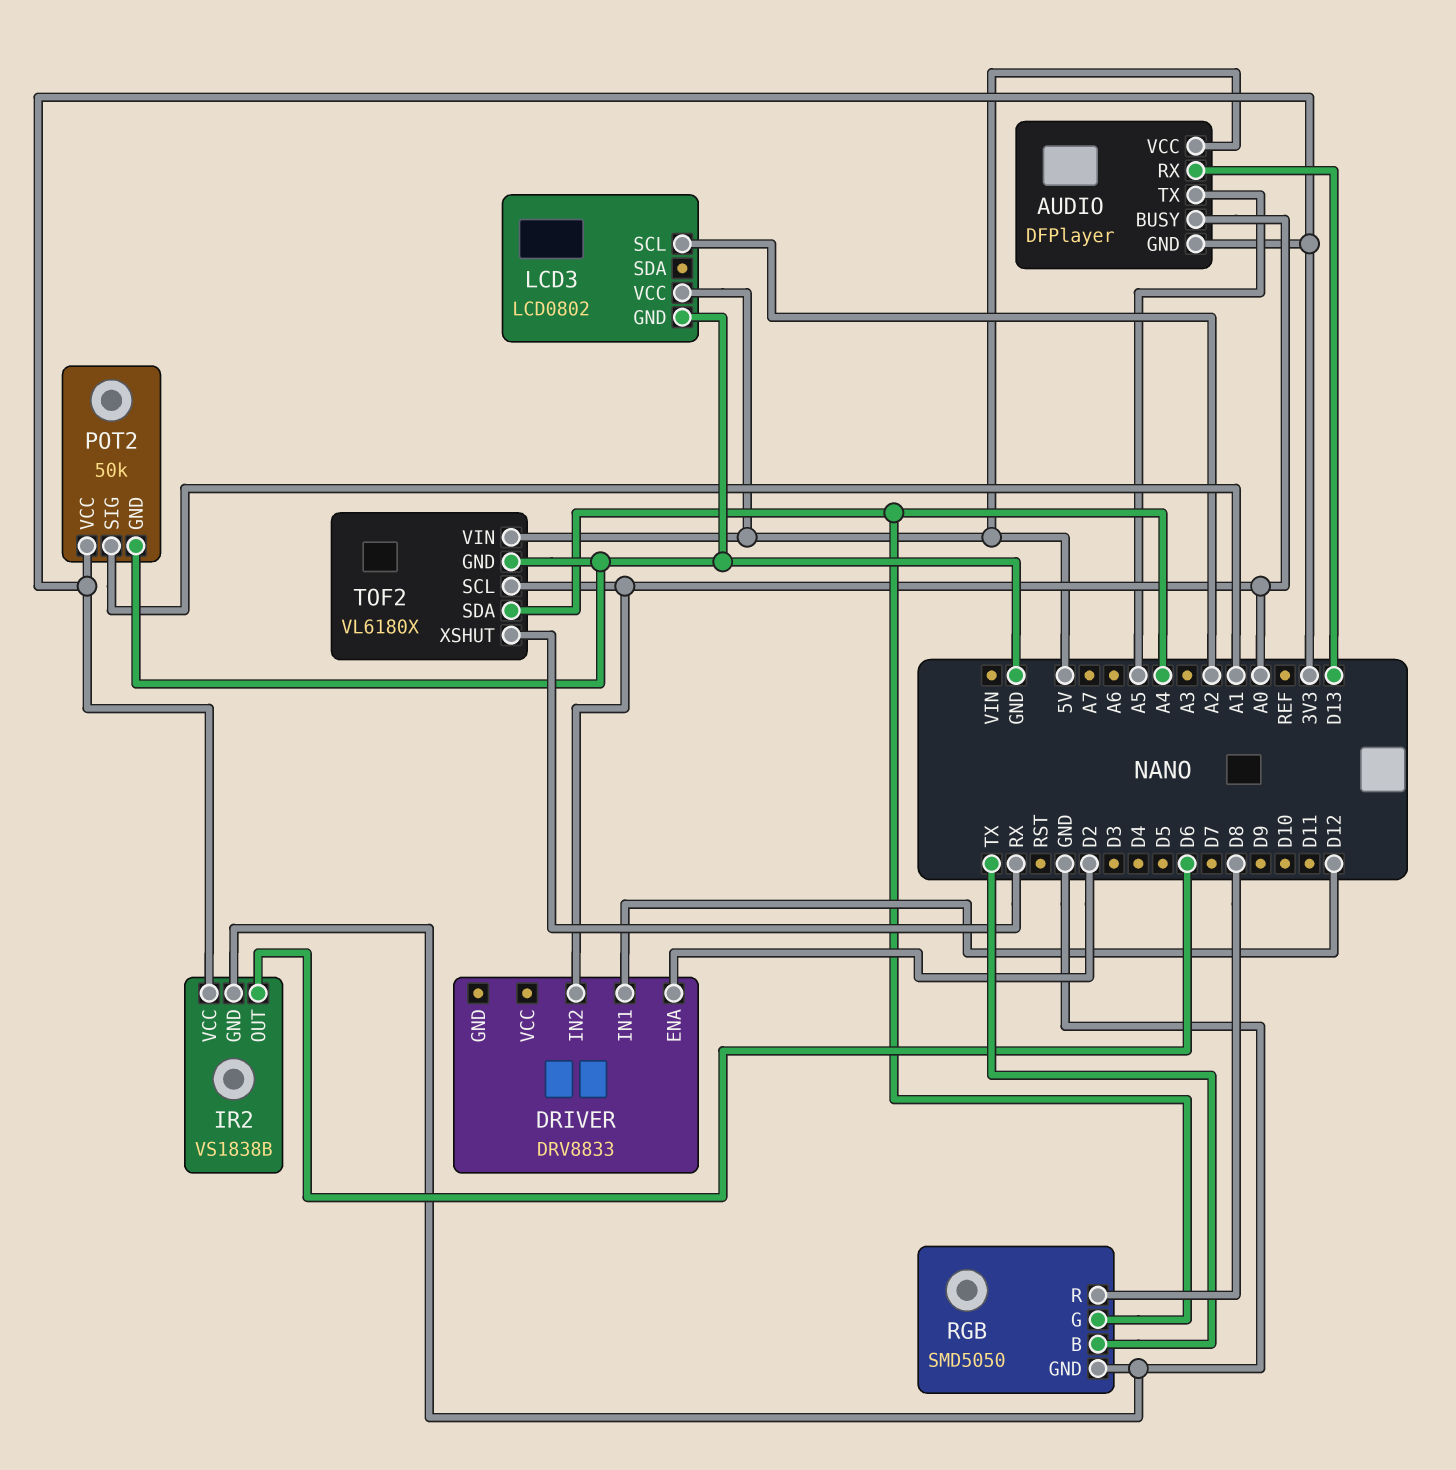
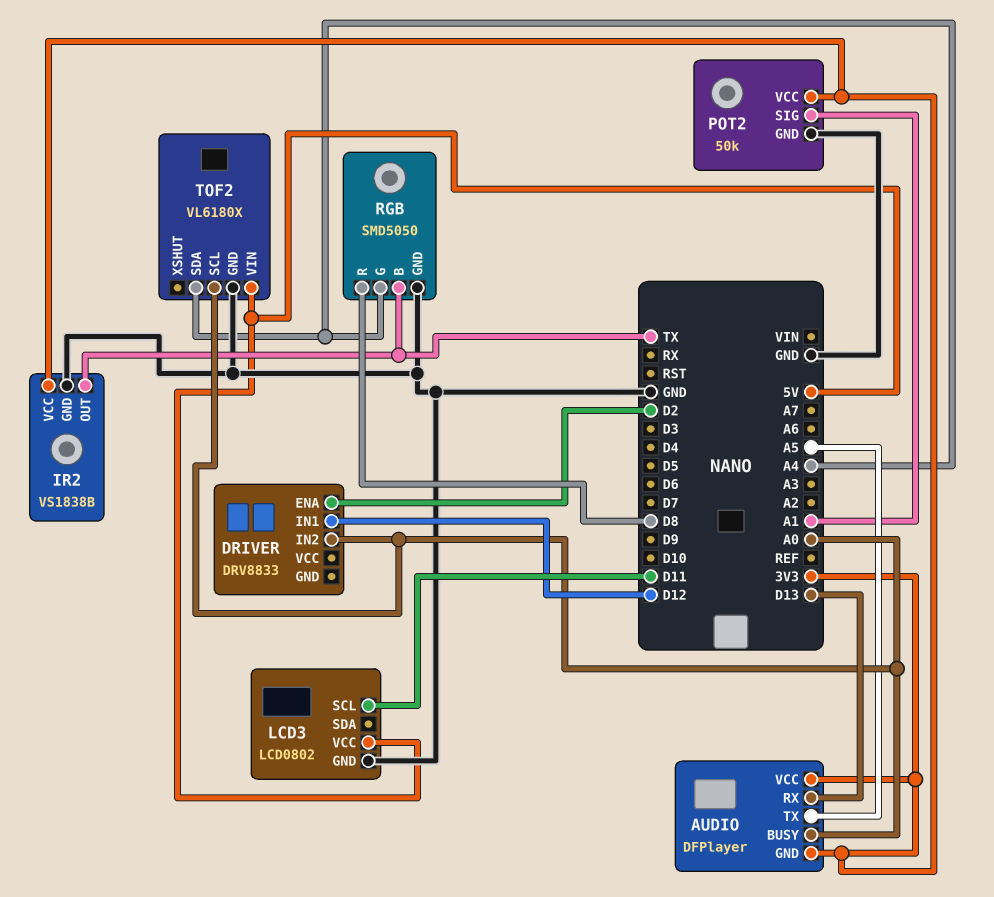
AUDIO pin VCC: 5V -> 3V3
IR2 pin OUT: D6 -> TX
LCD3 pin SCL: A2 -> D11
TOF2 pin XSHUT: RX -> none

